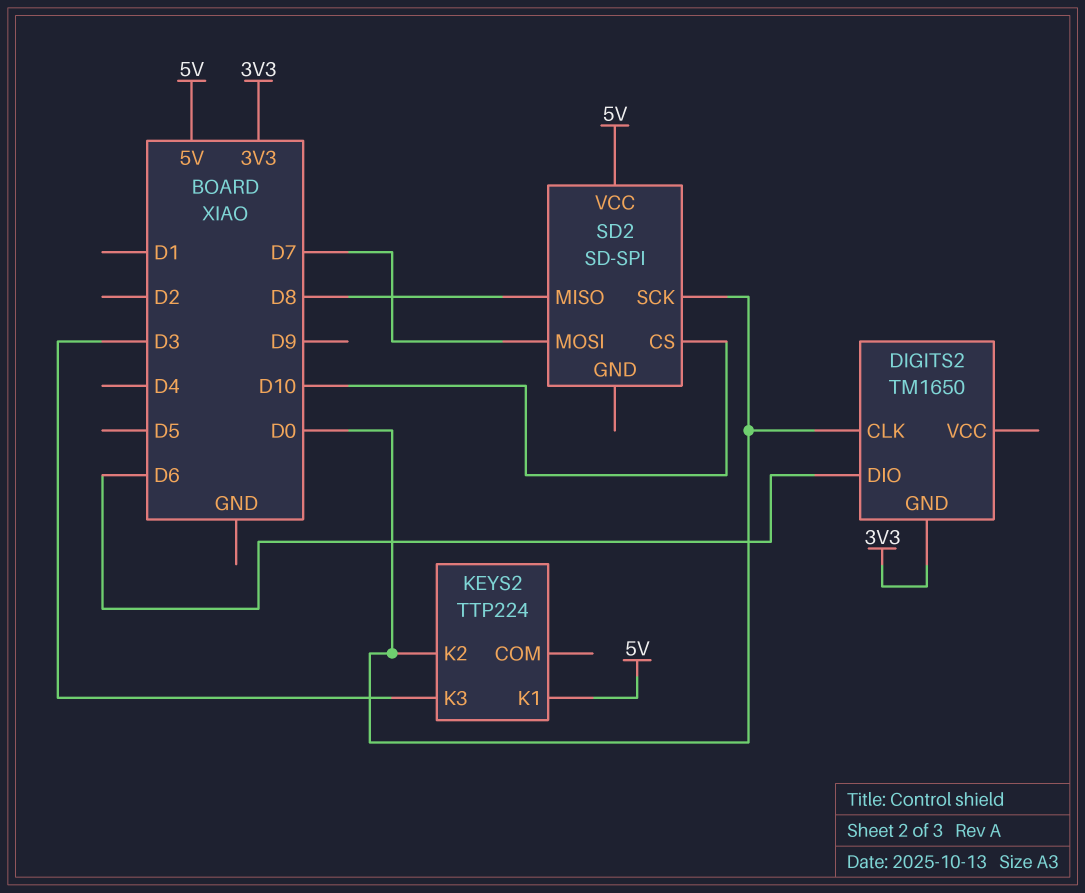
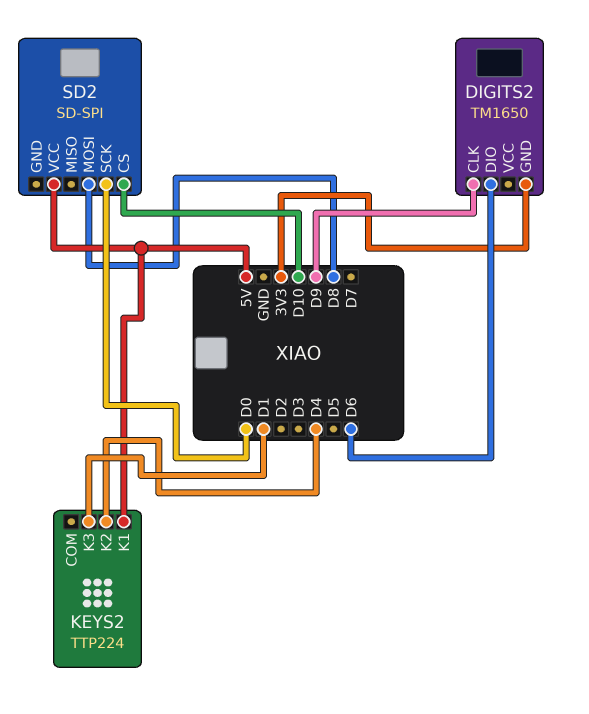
DIGITS2 pin CLK: D0 -> D9
KEYS2 pin K2: D0 -> D4
KEYS2 pin K3: D3 -> D1
SD2 pin MISO: D8 -> none
SD2 pin MOSI: D7 -> D8

